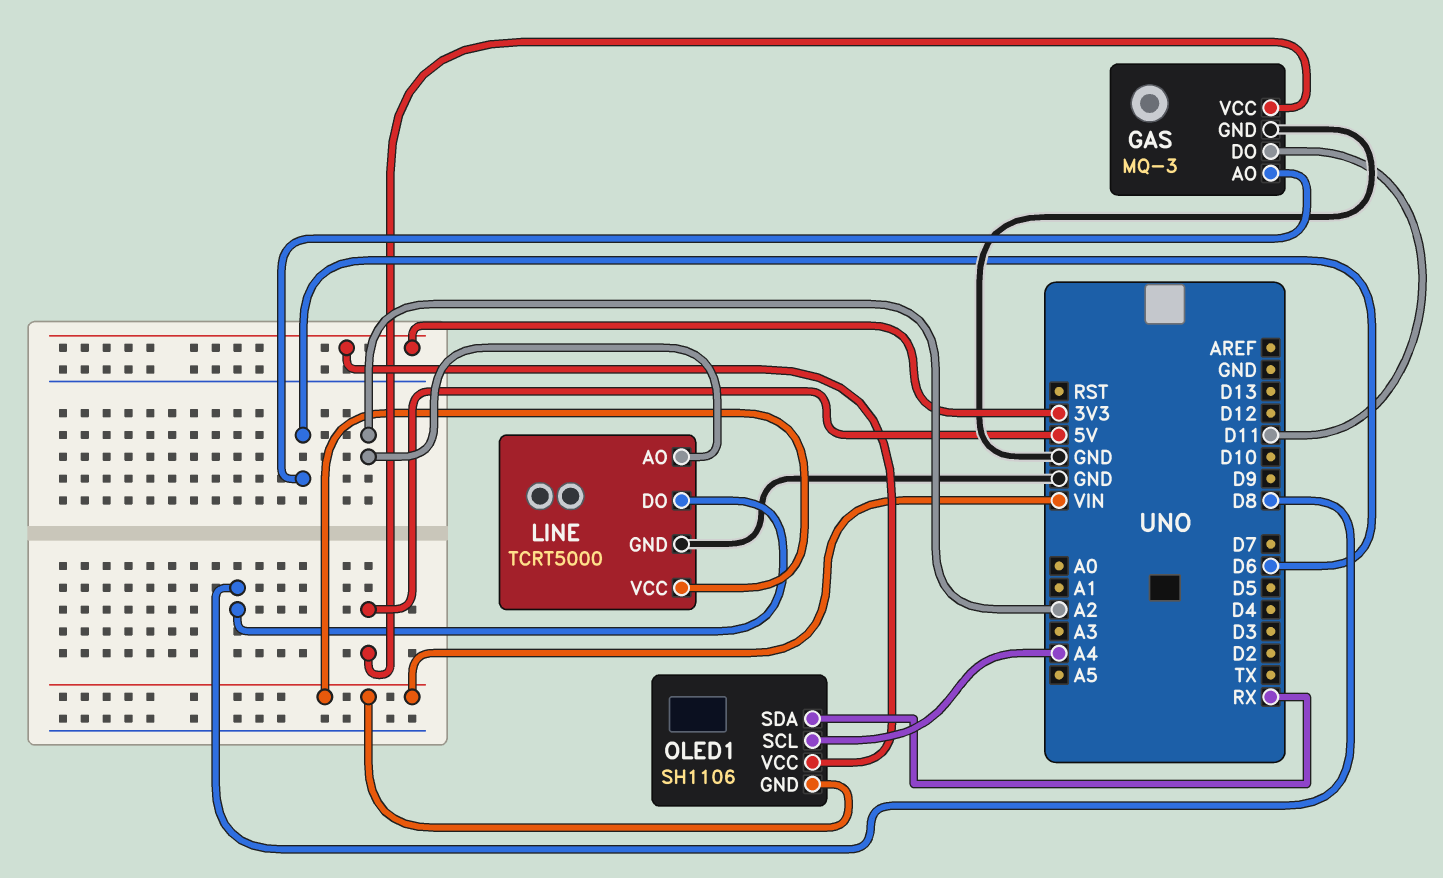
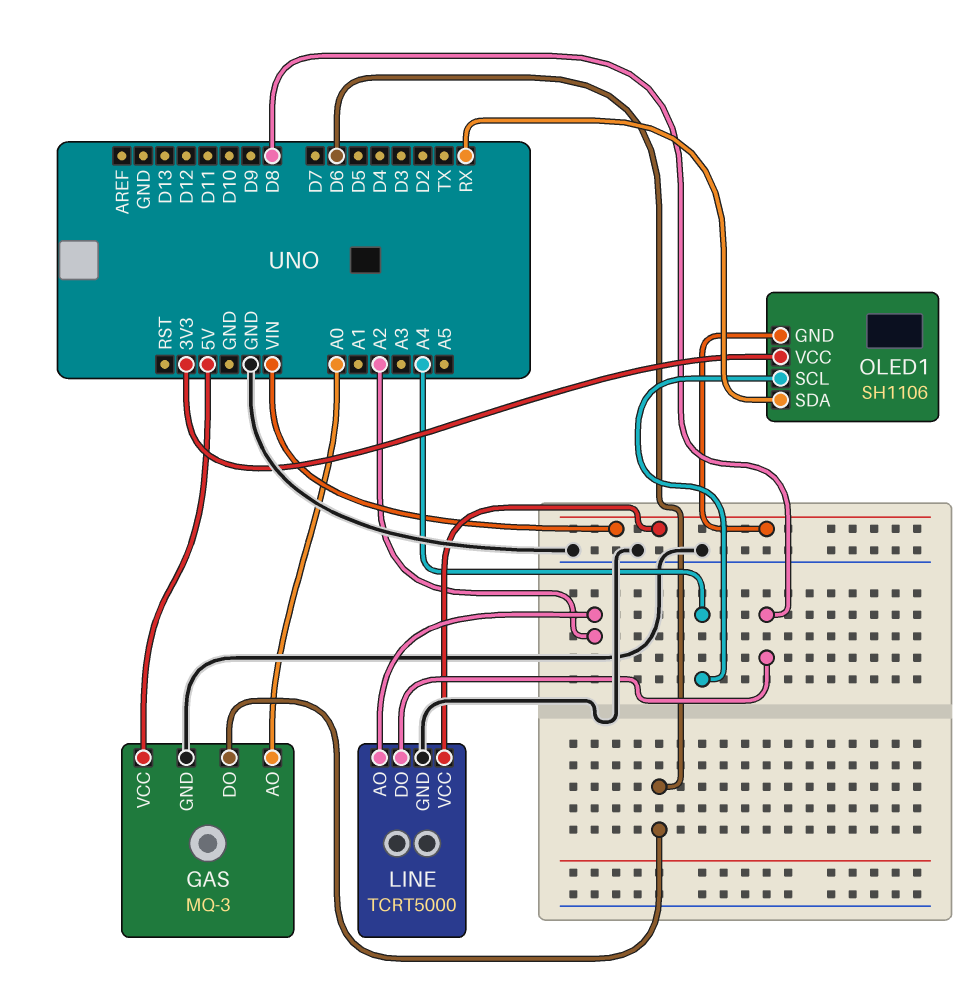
GAS pin AO: D6 -> A0
GAS pin DO: D11 -> D6

